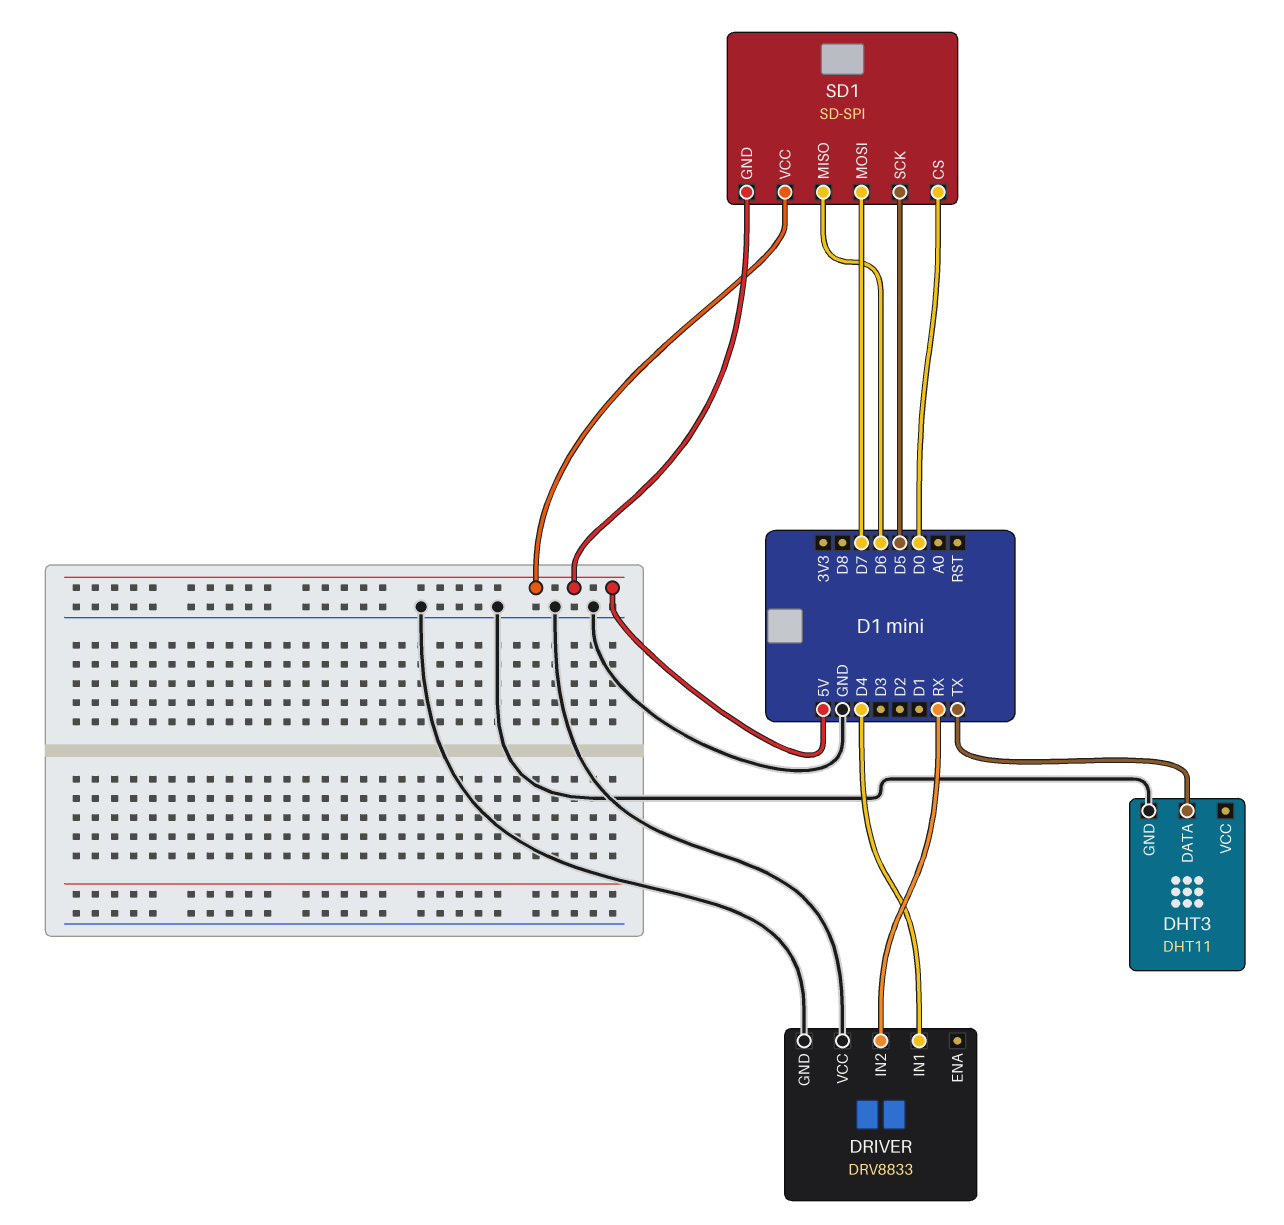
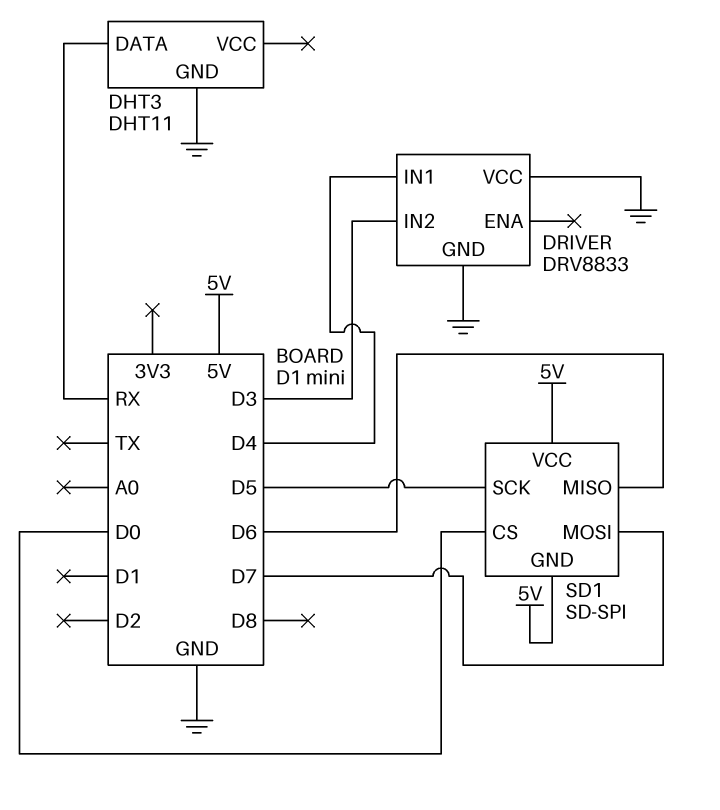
DHT3 pin DATA: TX -> RX
DRIVER pin IN2: RX -> D3

